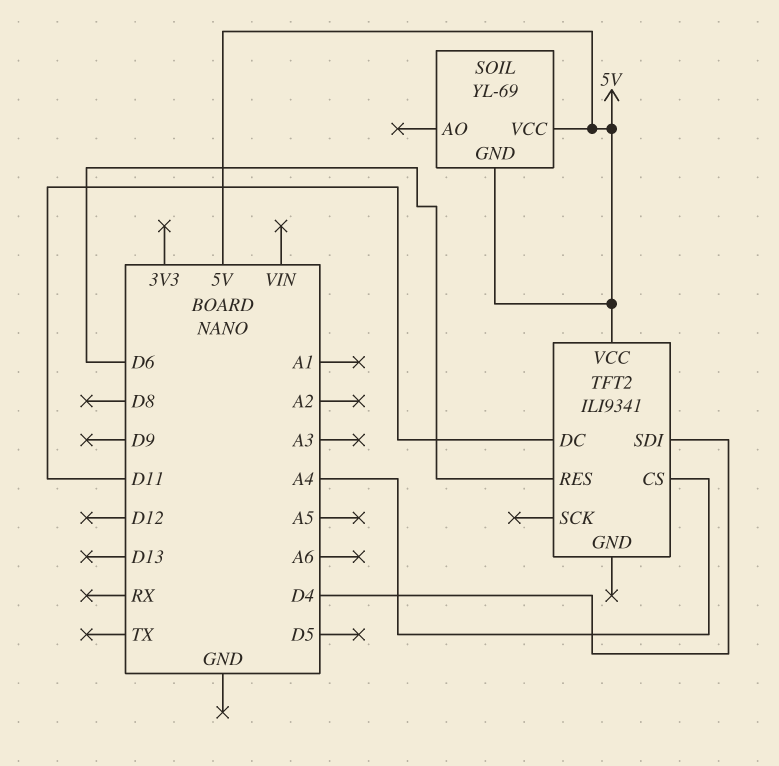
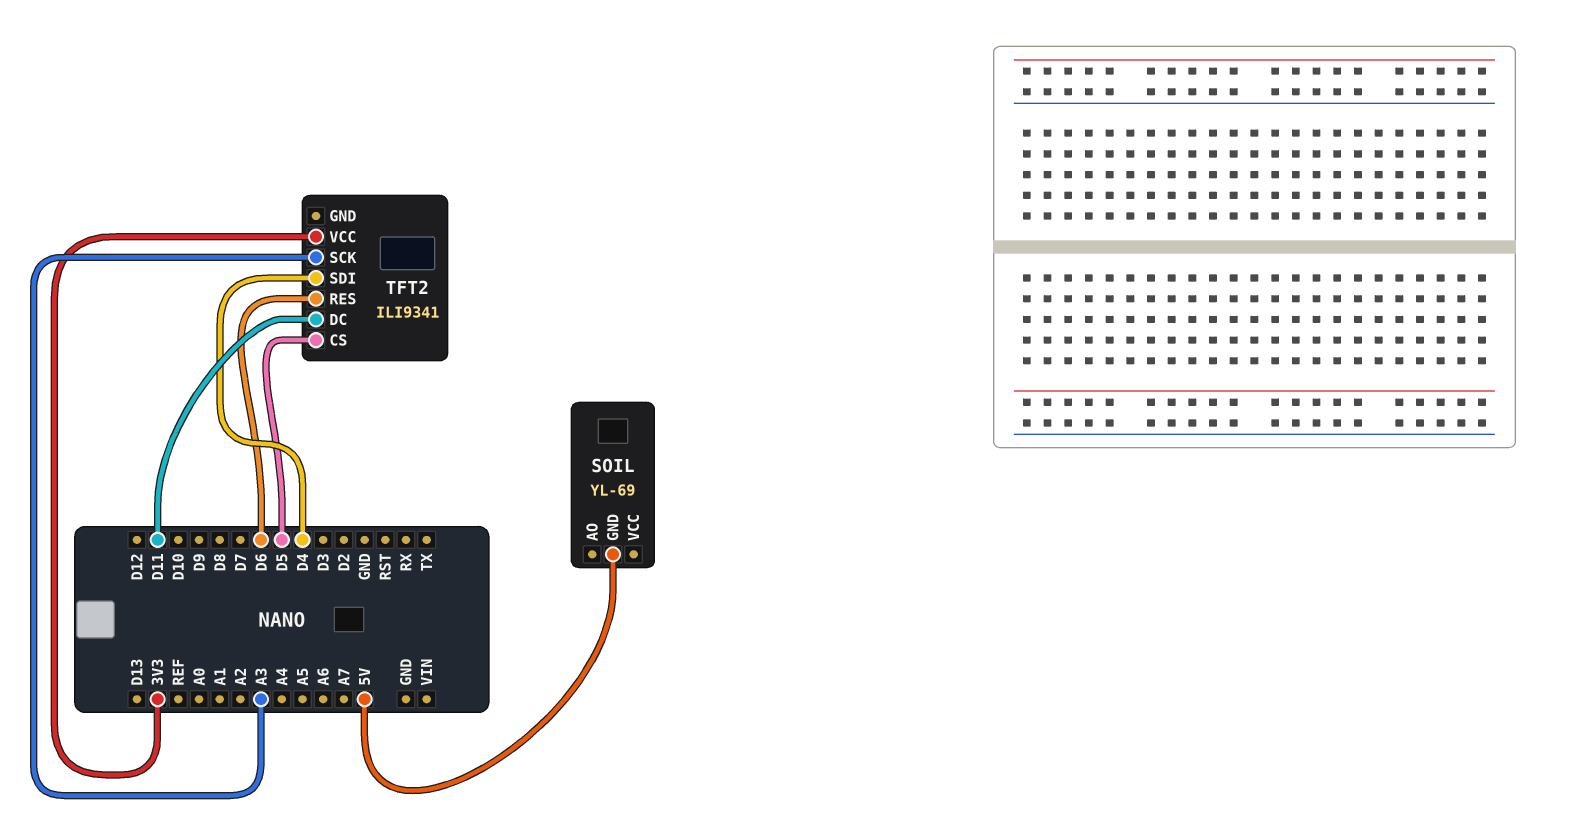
SOIL pin VCC: 5V -> none
TFT2 pin CS: A4 -> D5
TFT2 pin SCK: none -> A3
TFT2 pin VCC: 5V -> 3V3

